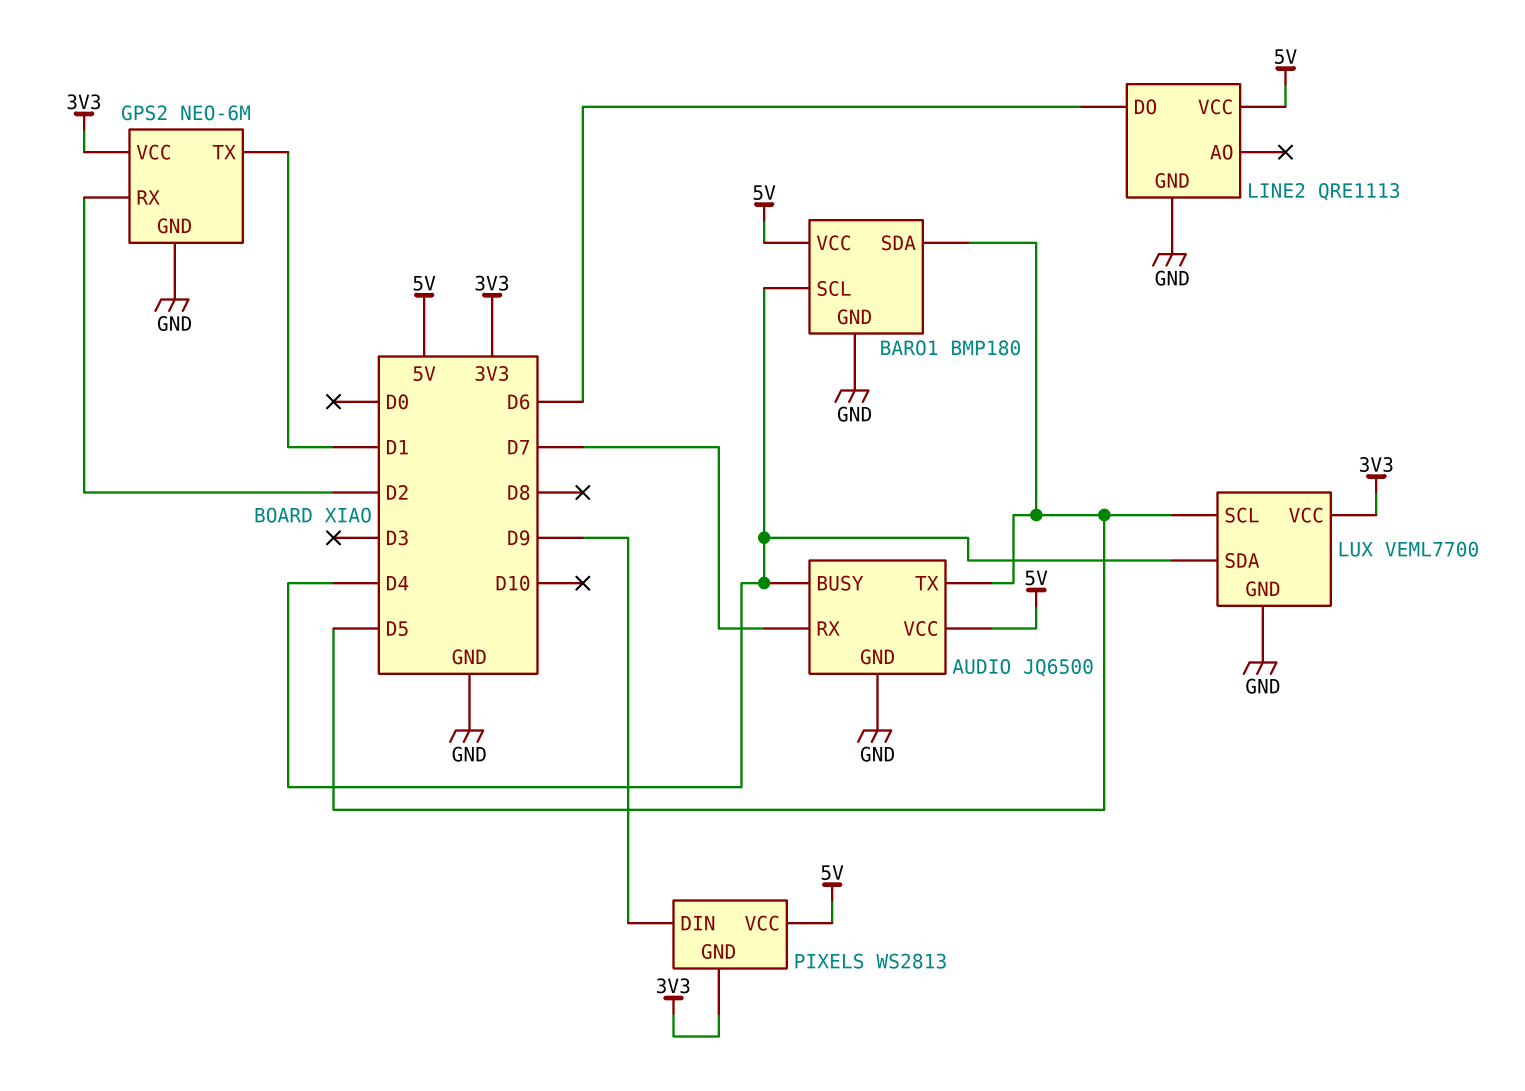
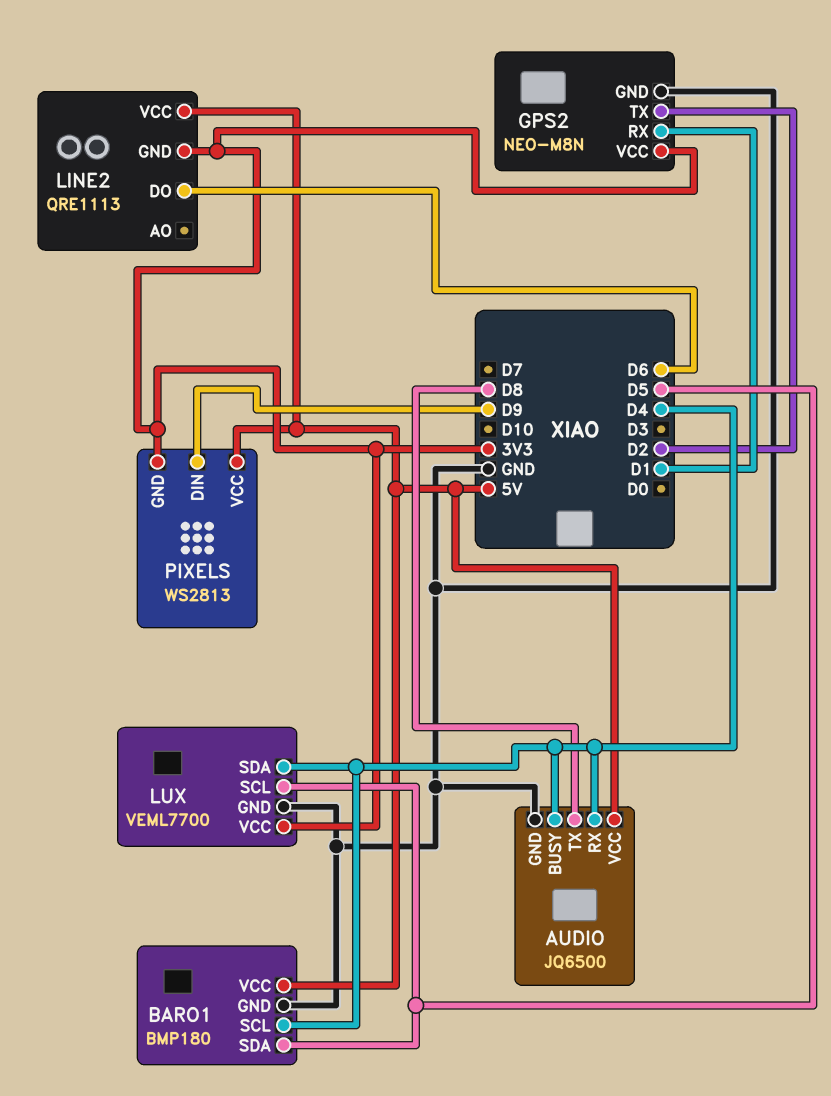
AUDIO pin RX: D7 -> D4
AUDIO pin TX: D5 -> D8
GPS2: NEO-6M -> NEO-M8N
GPS2 pin RX: D2 -> D1
GPS2 pin TX: D1 -> D2
LINE2 pin GND: GND -> 3V3

